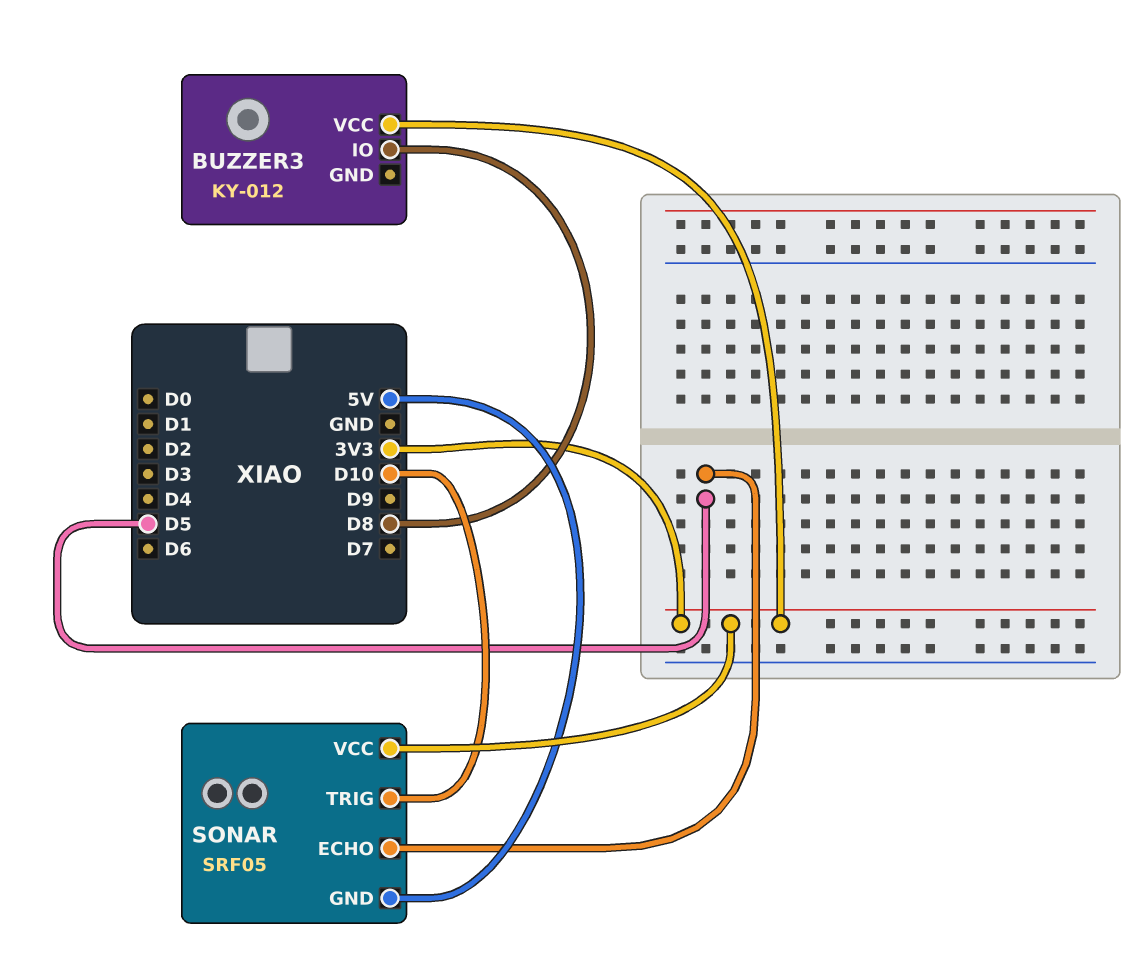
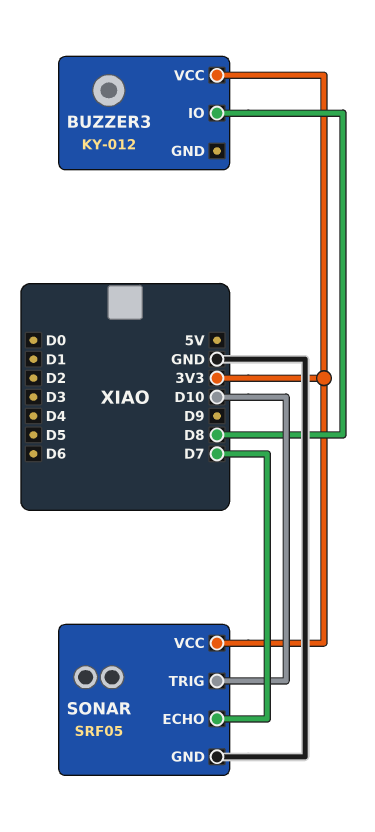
SONAR pin ECHO: D5 -> D7
SONAR pin GND: 5V -> GND

